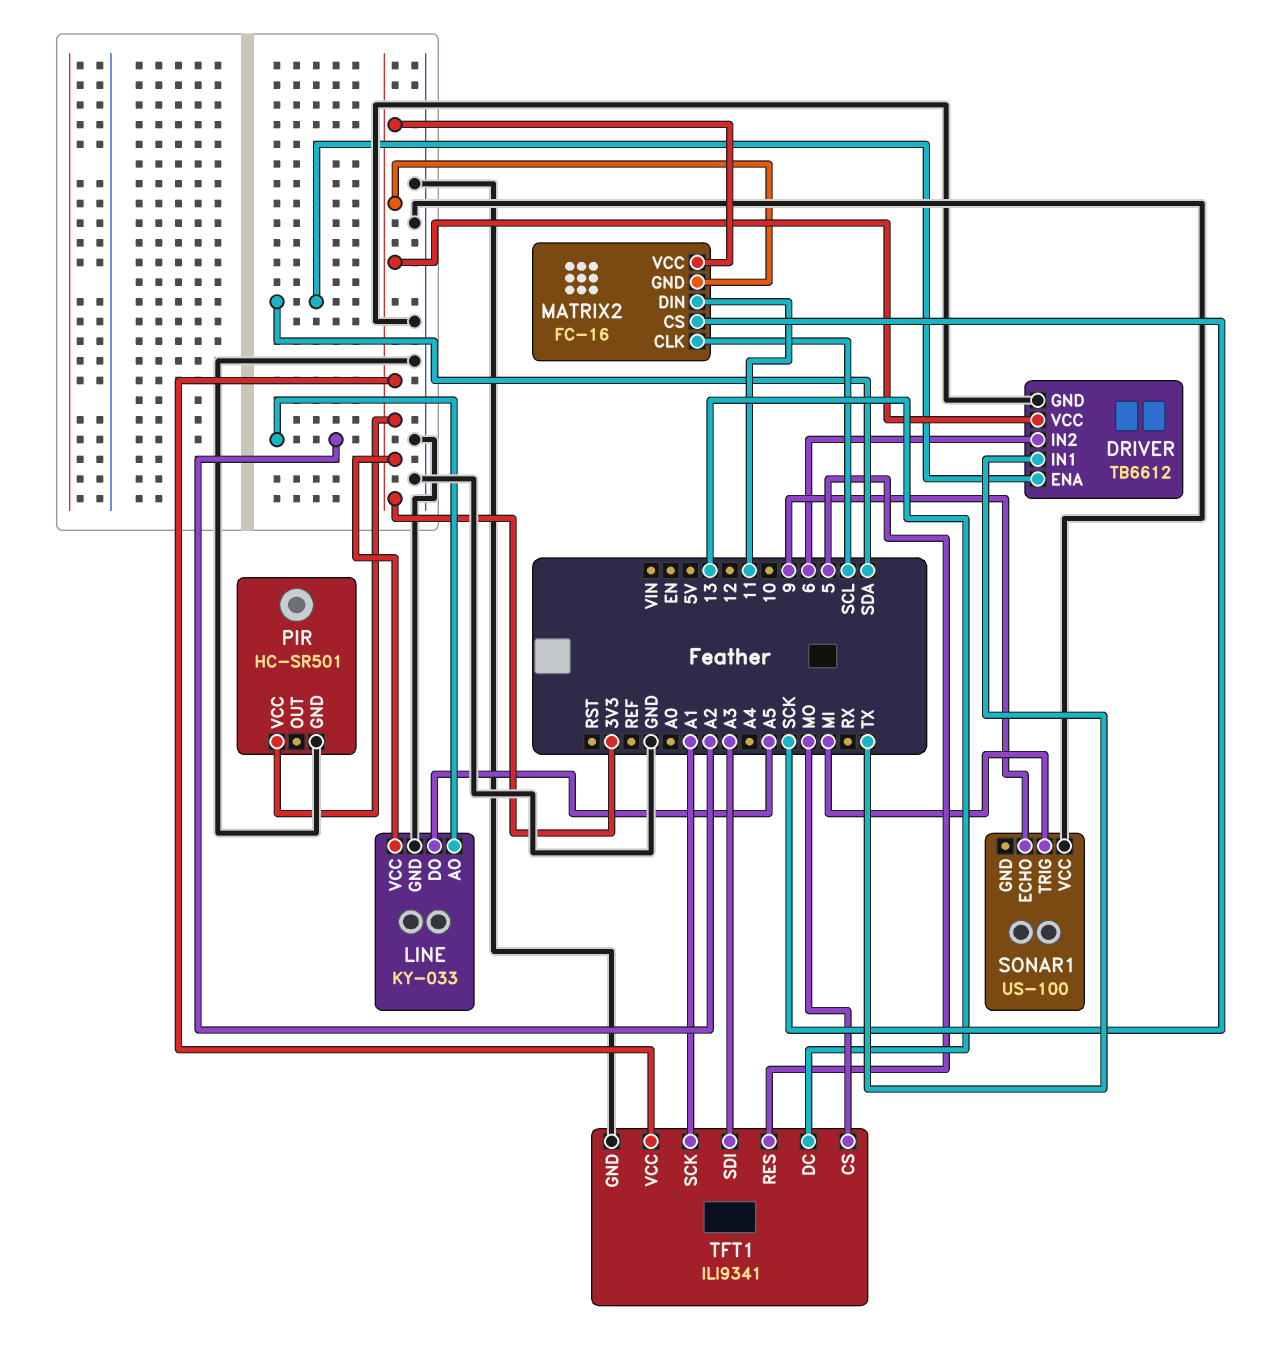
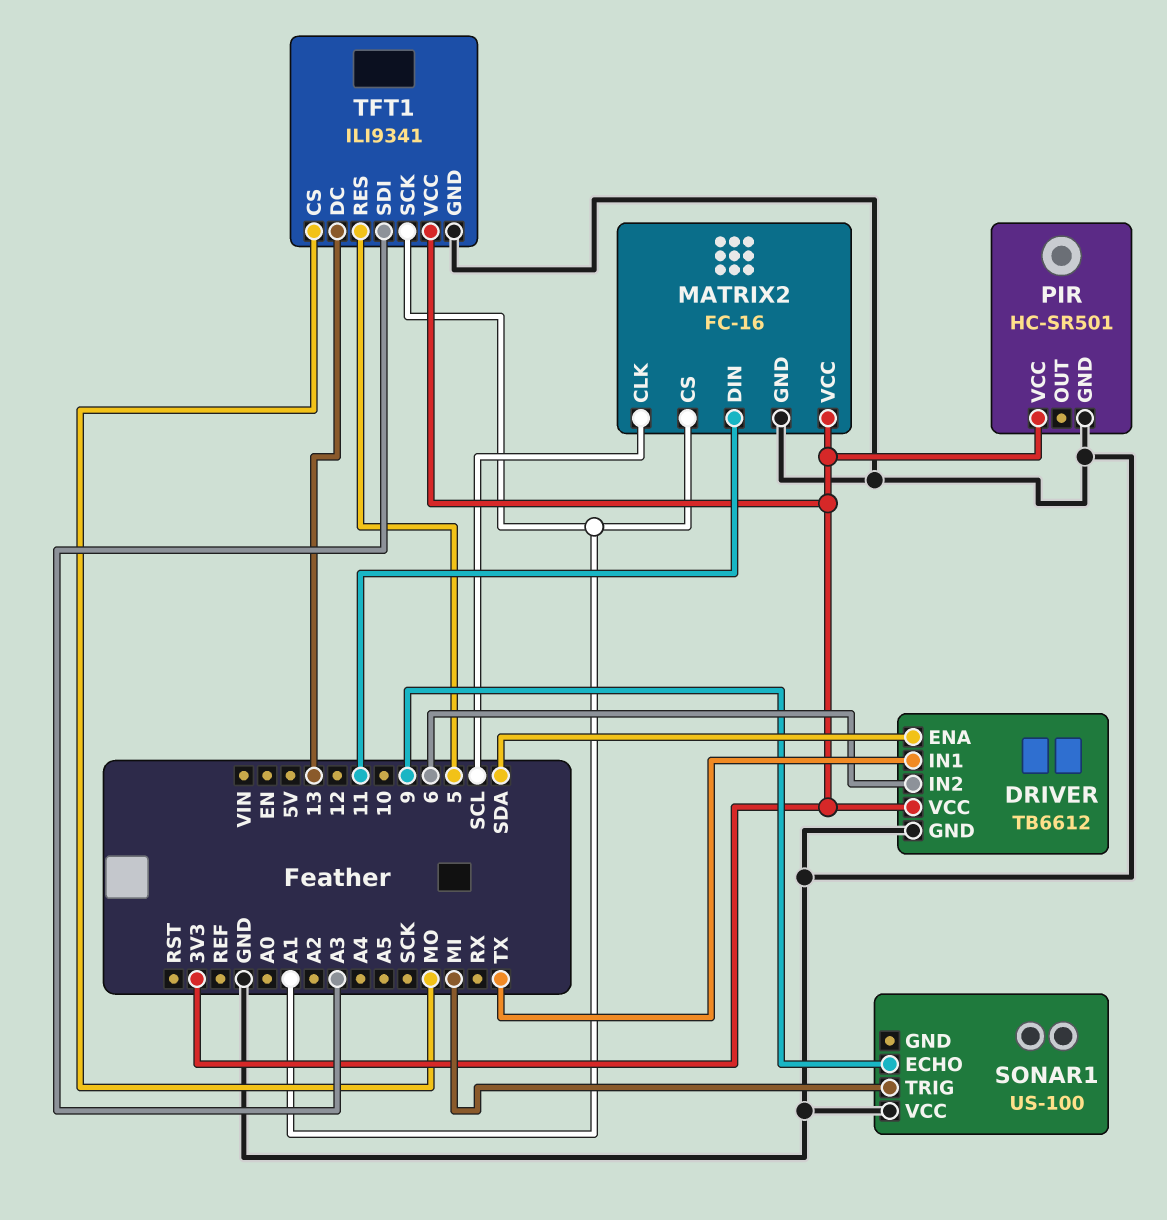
LINE: KY-033 -> none
LINE pin AO: A2 -> none
LINE pin DO: A5 -> none
LINE pin GND: GND -> none
LINE pin VCC: 3V3 -> none
MATRIX2 pin CS: SCK -> A1
MATRIX2 pin GND: 3V3 -> GND

